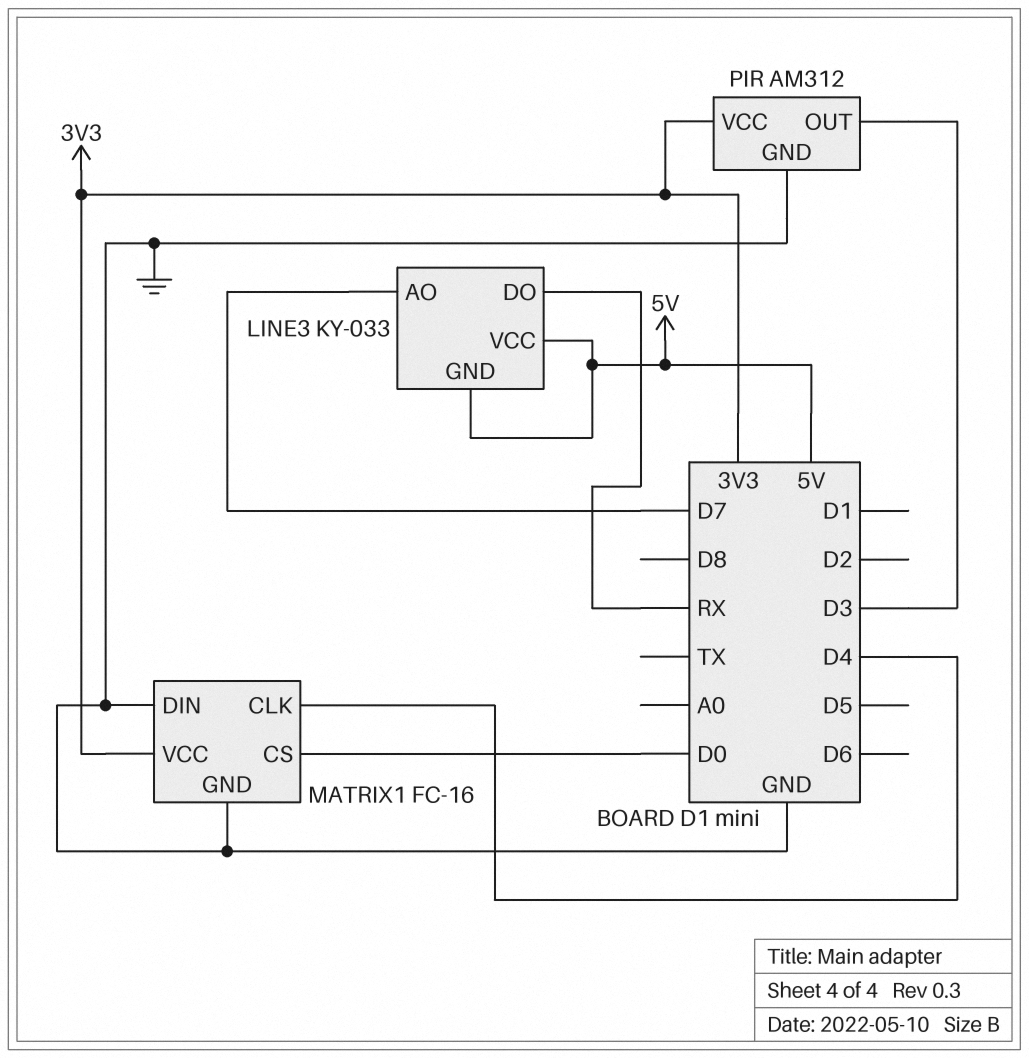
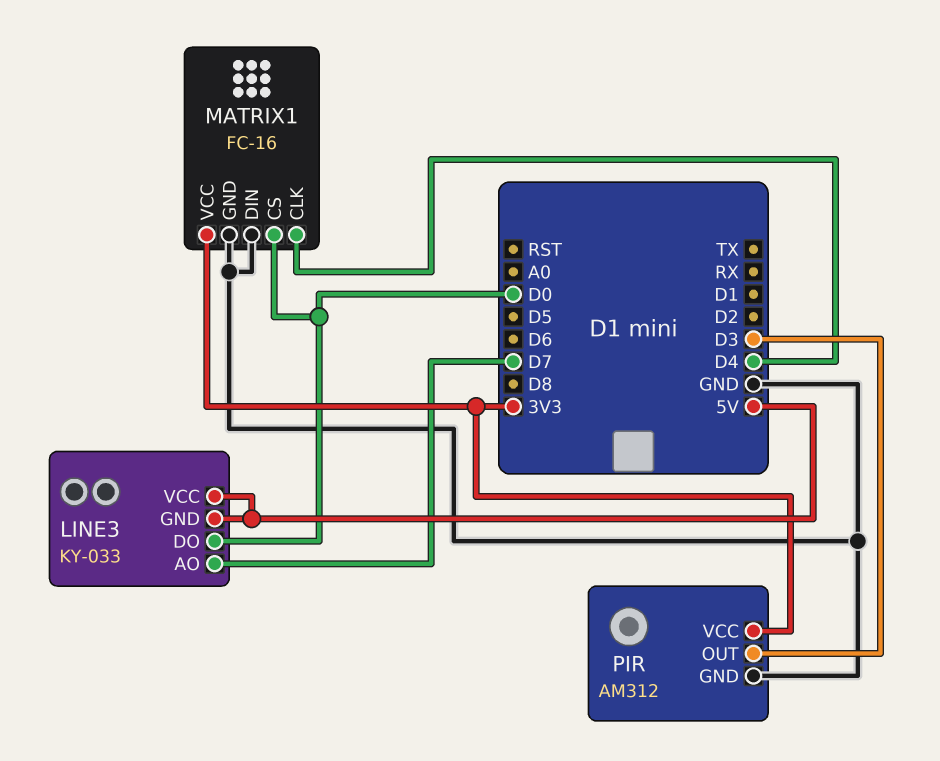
LINE3 pin DO: RX -> D0

